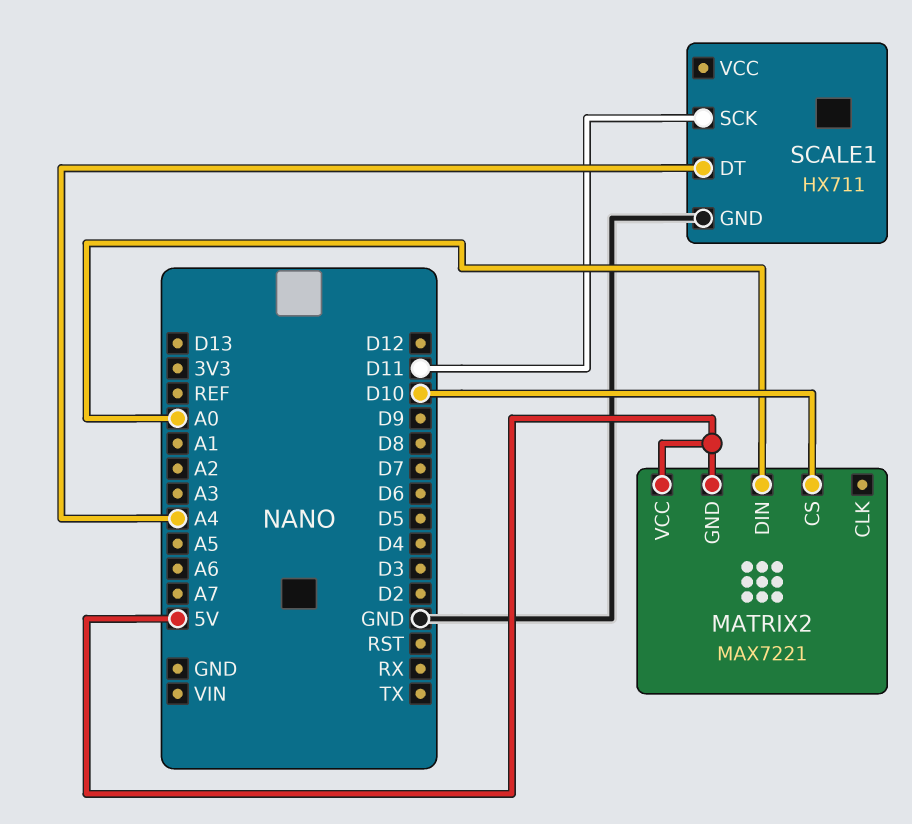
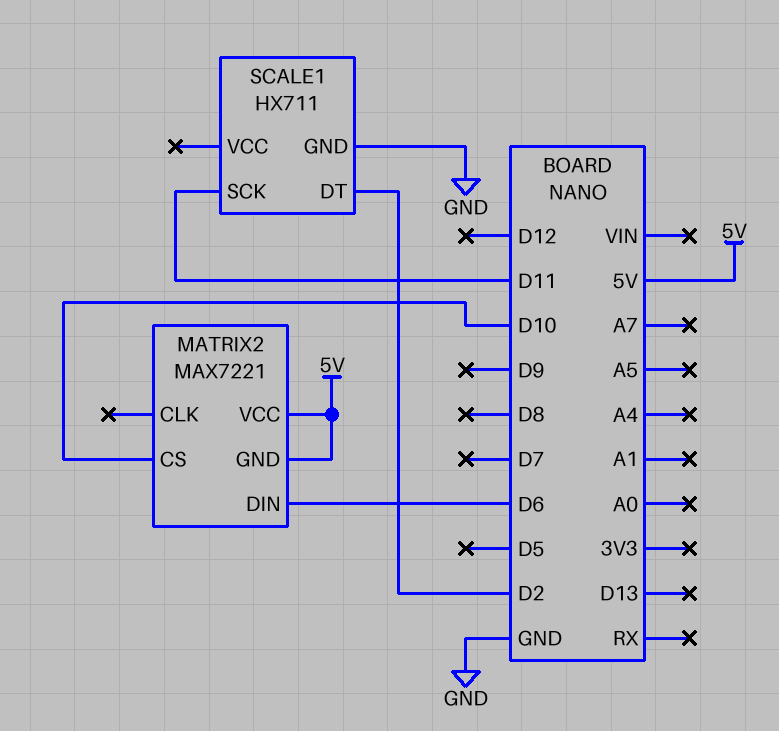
MATRIX2 pin DIN: A0 -> D6
SCALE1 pin DT: A4 -> D2

